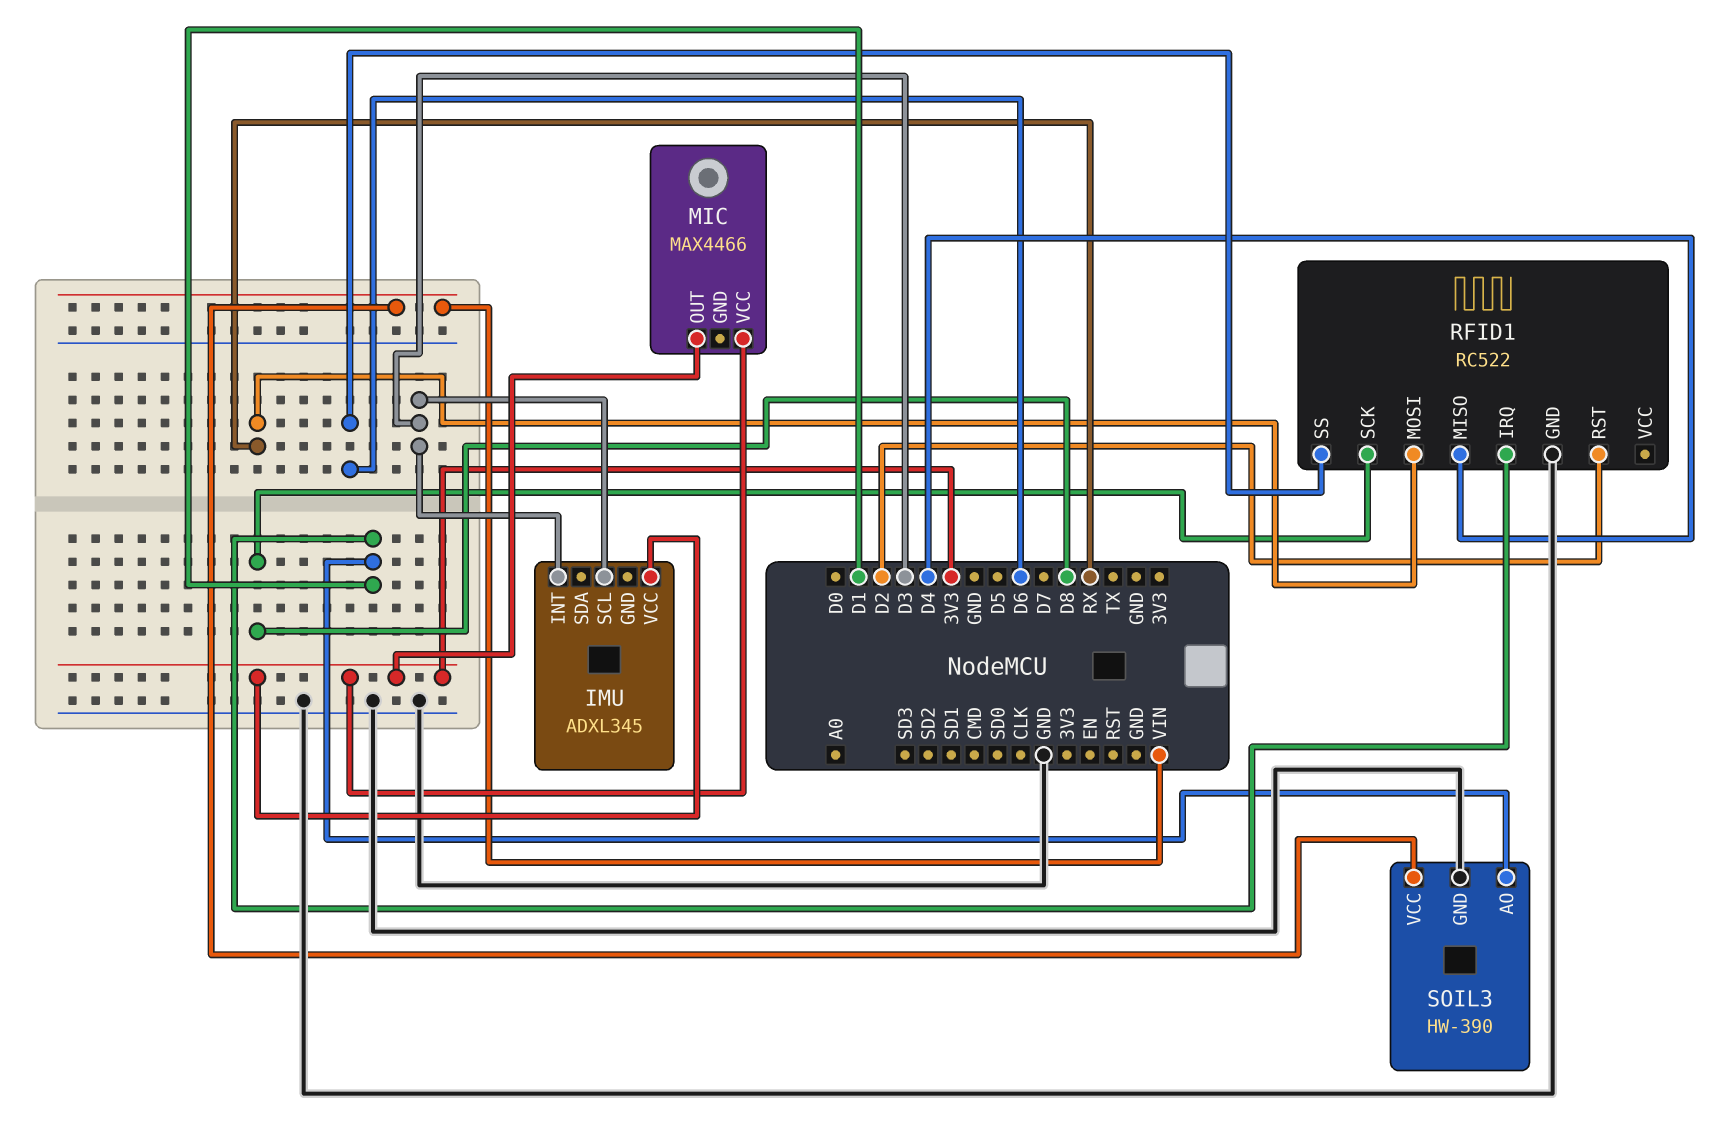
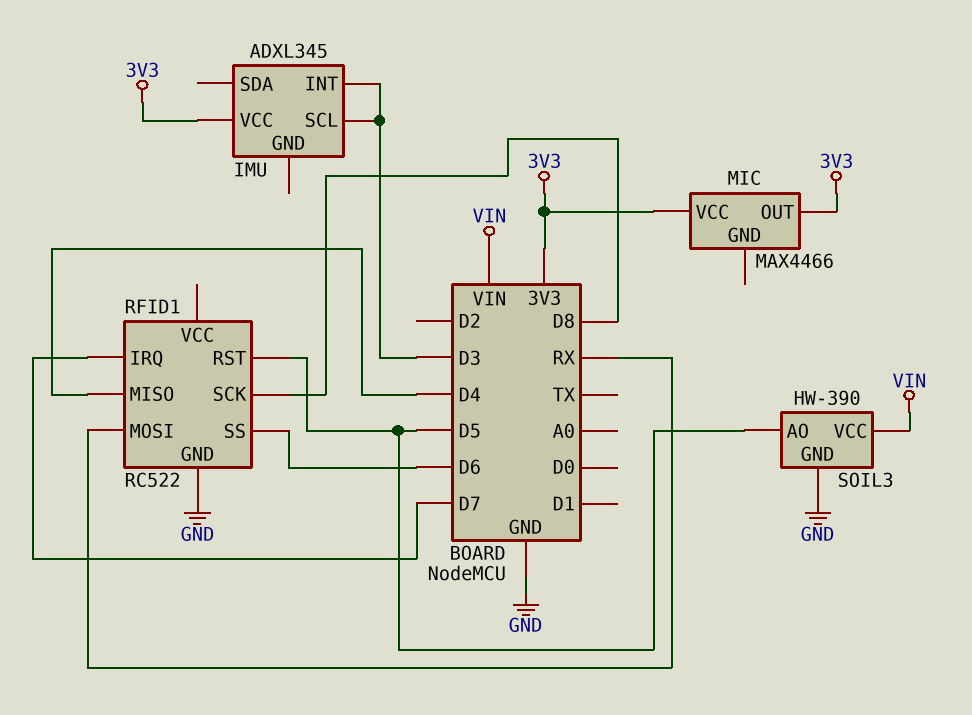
RFID1 pin IRQ: D1 -> D7
RFID1 pin RST: D2 -> D5
SOIL3 pin AO: D1 -> D5

